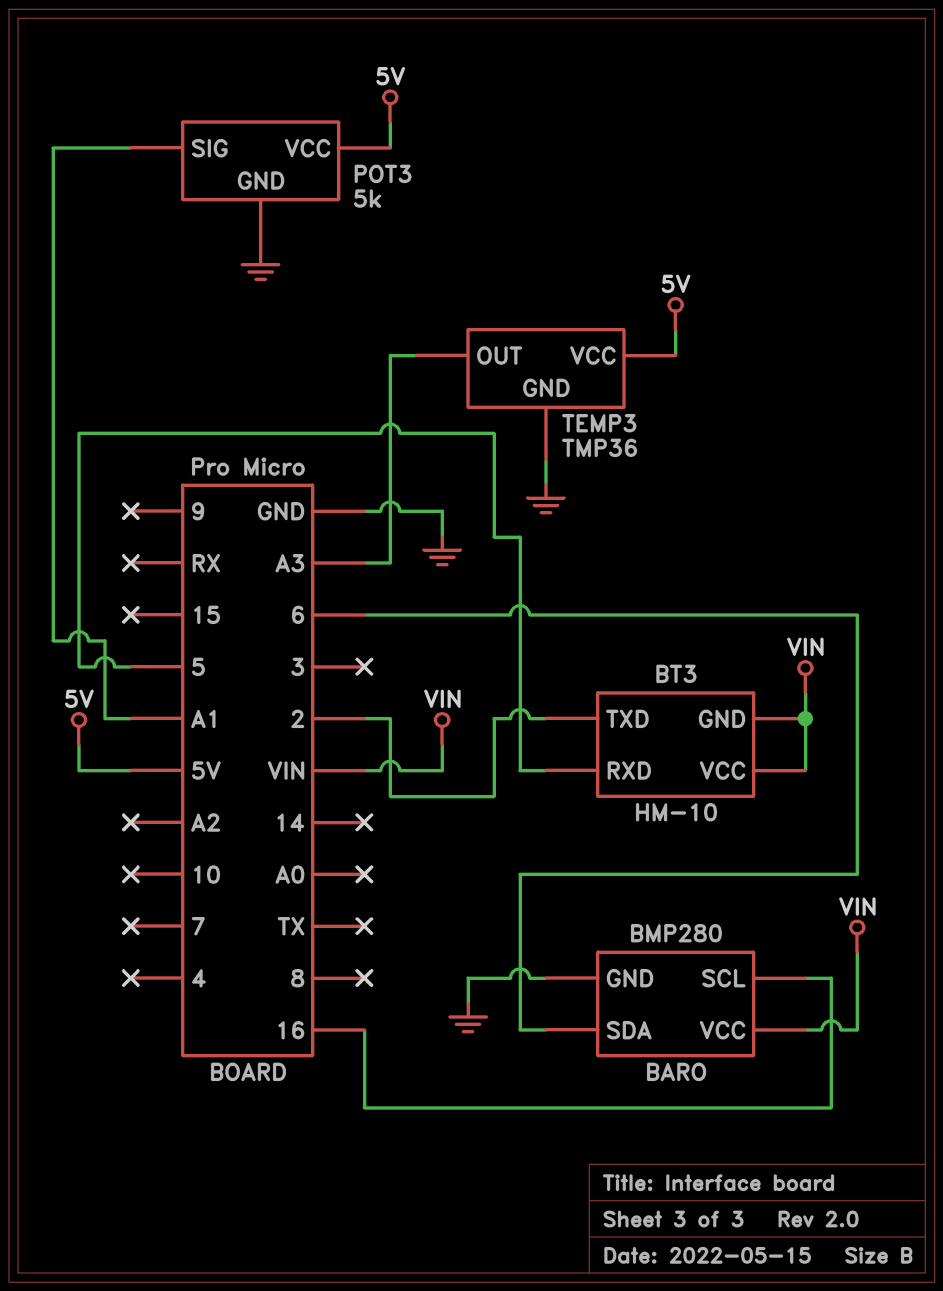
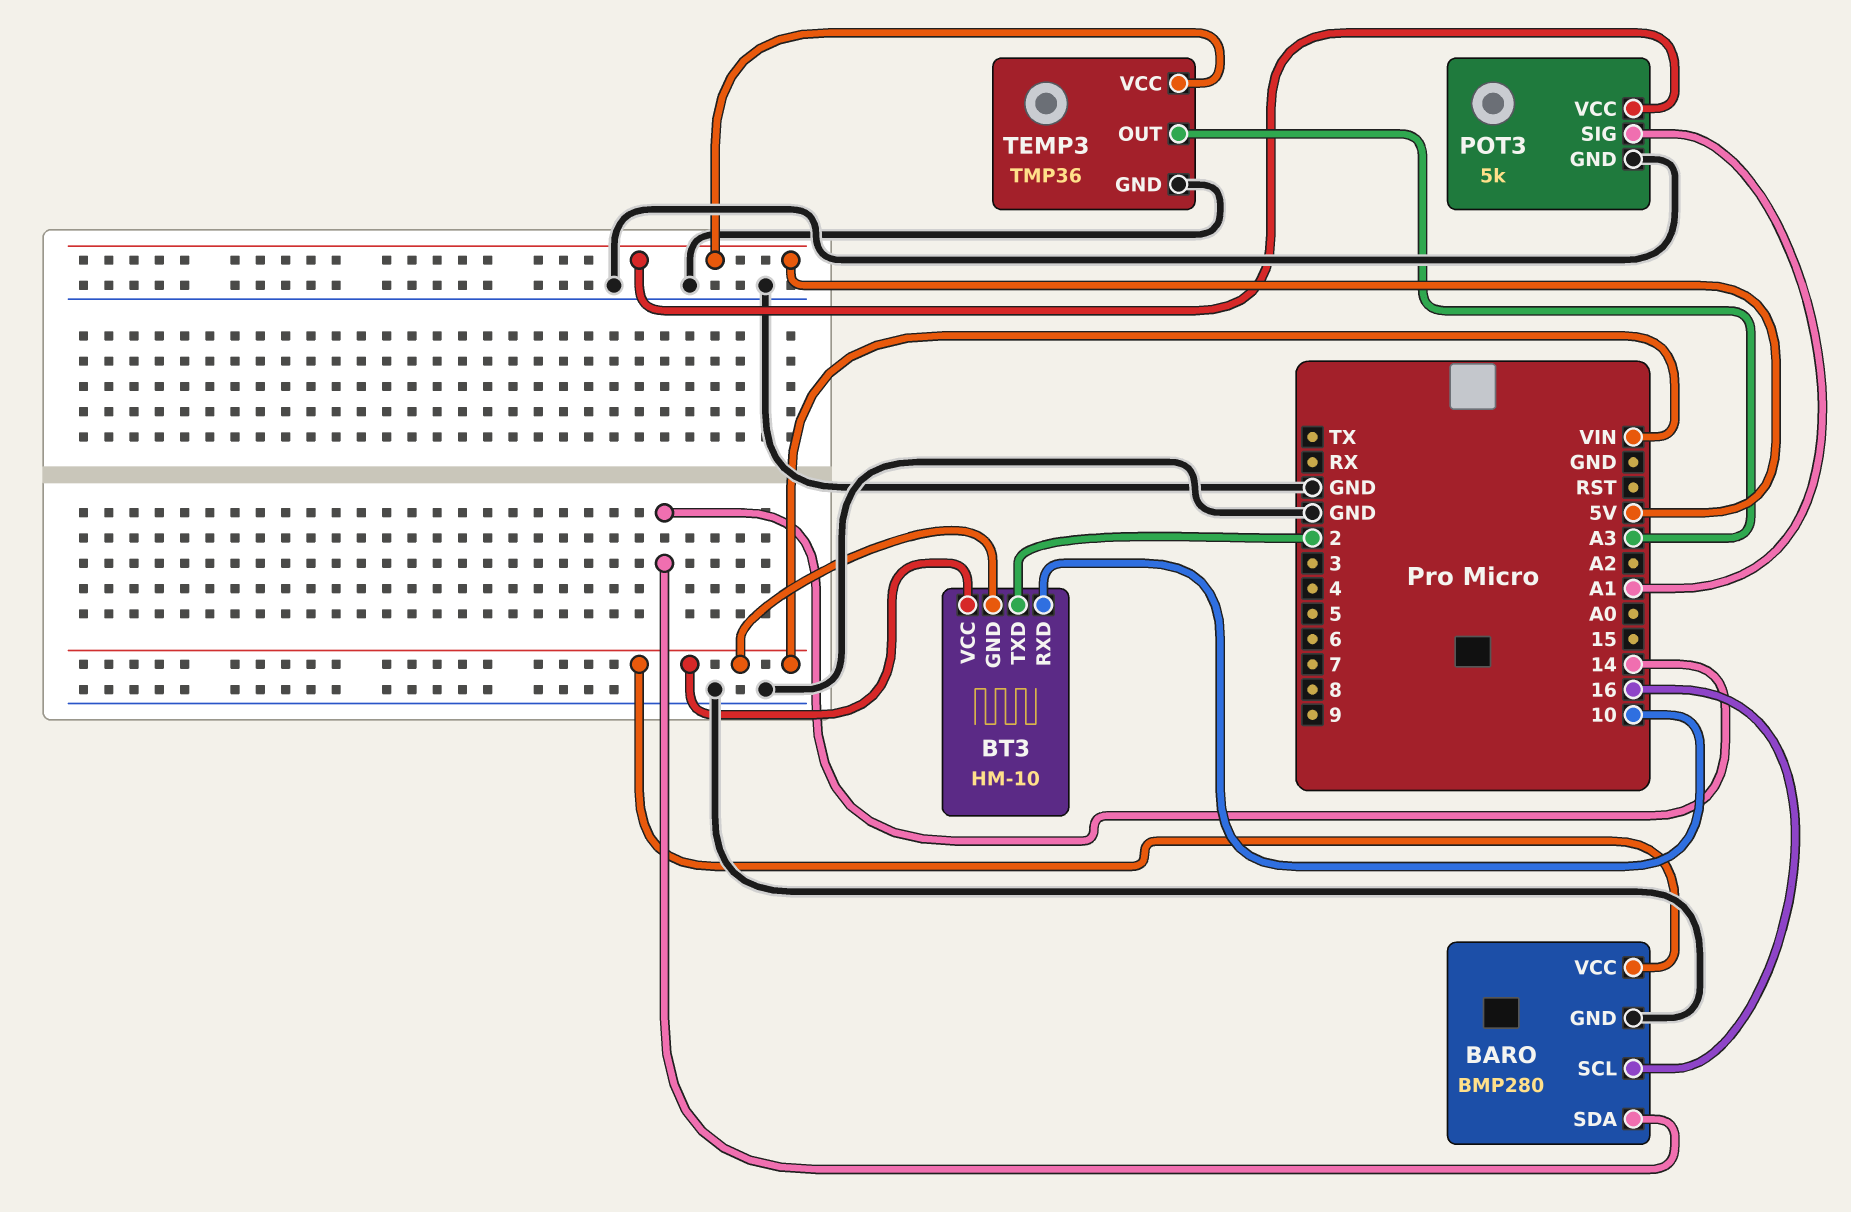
BARO pin SDA: 6 -> 14
BT3 pin RXD: 5 -> 10

